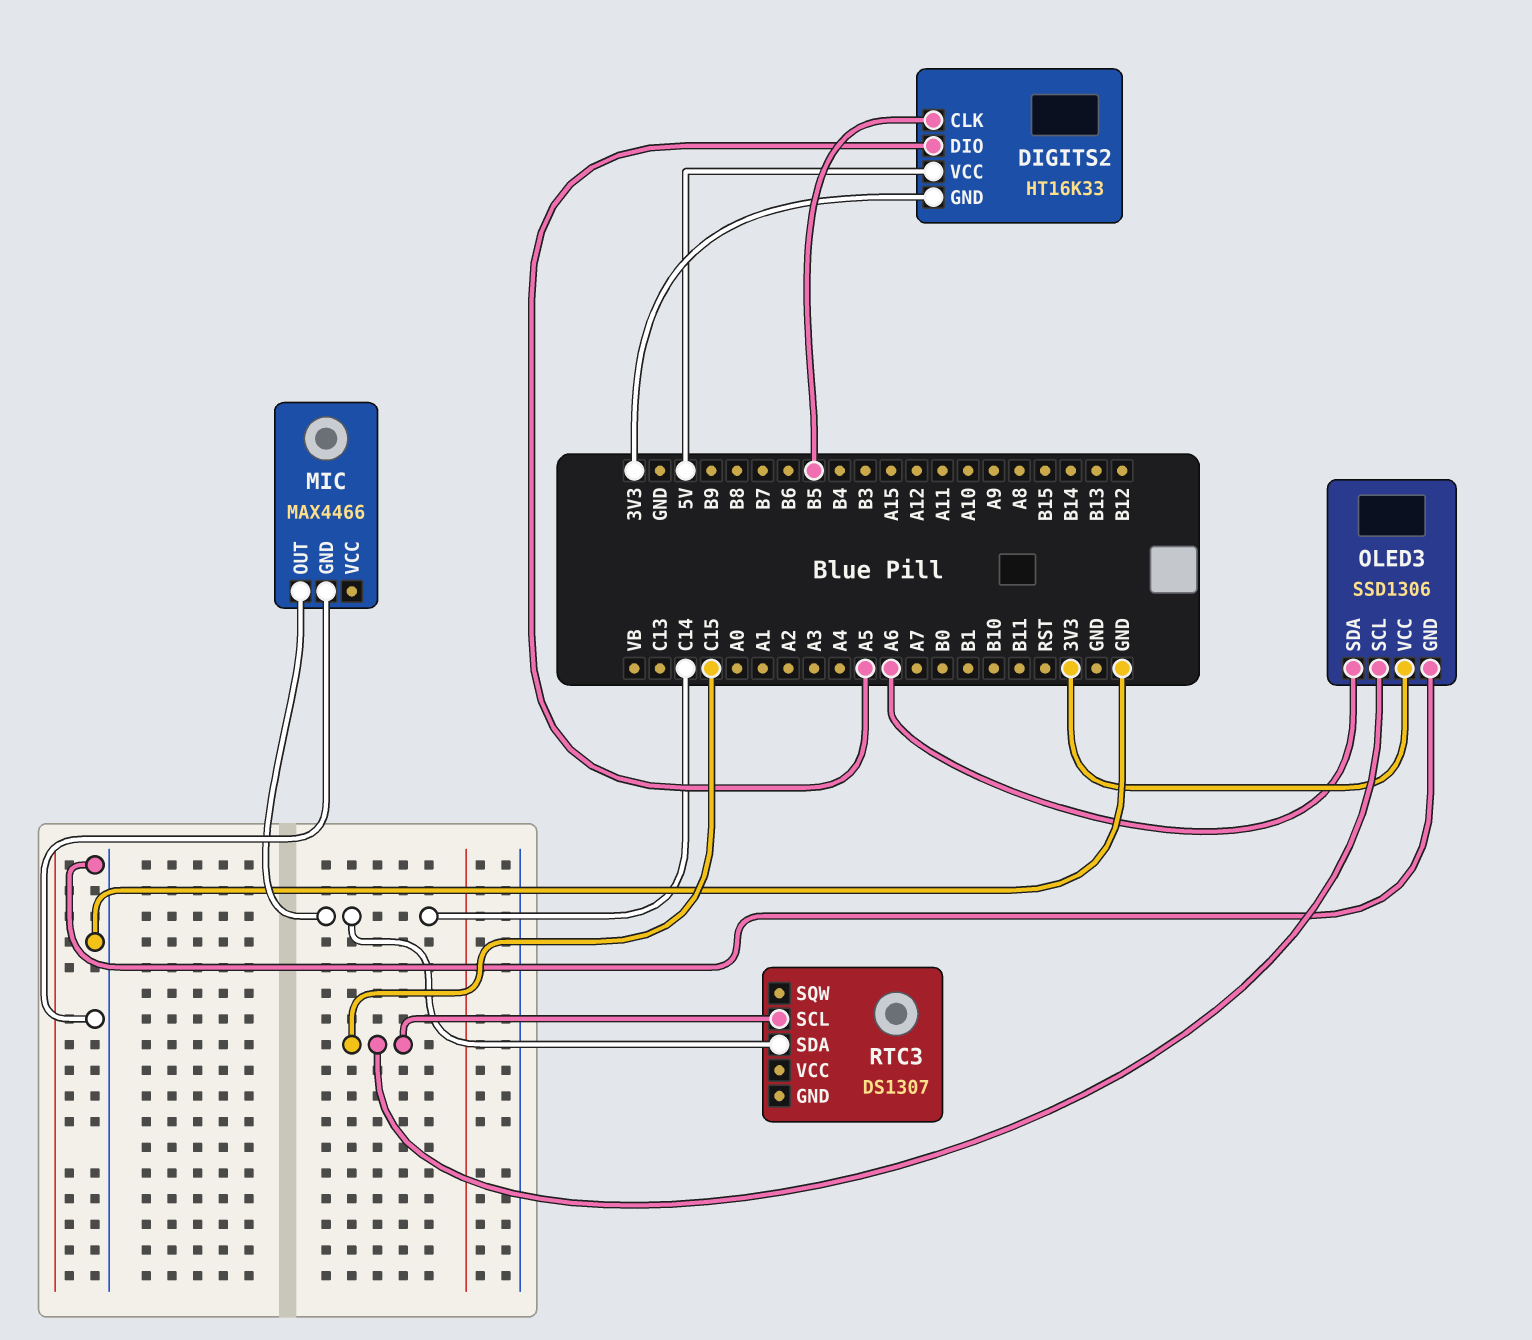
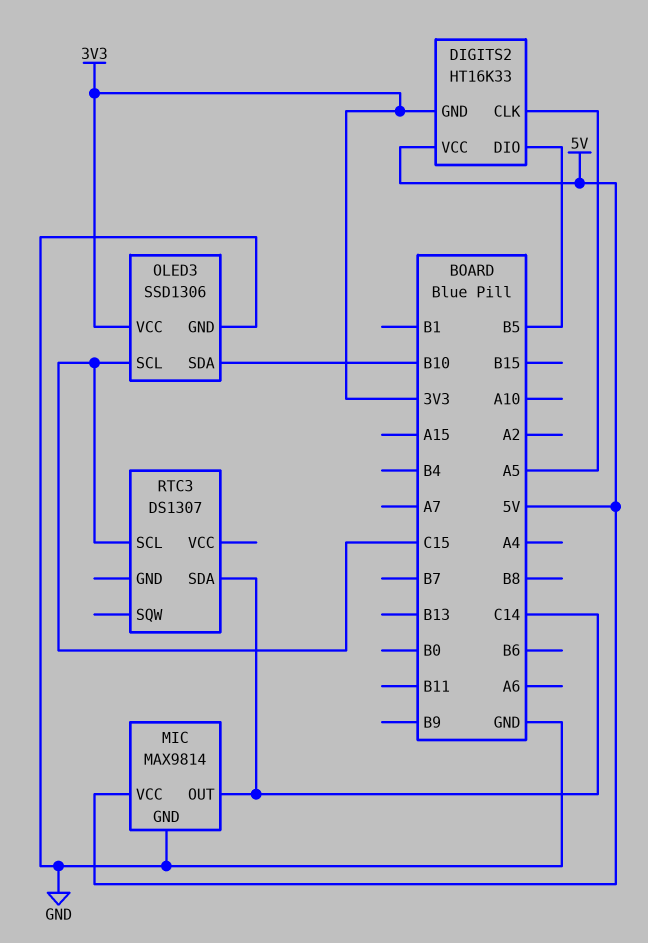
DIGITS2 pin CLK: B5 -> A5
DIGITS2 pin DIO: A5 -> B5
MIC: MAX4466 -> MAX9814
MIC pin VCC: none -> 5V
OLED3 pin SDA: A6 -> B10

